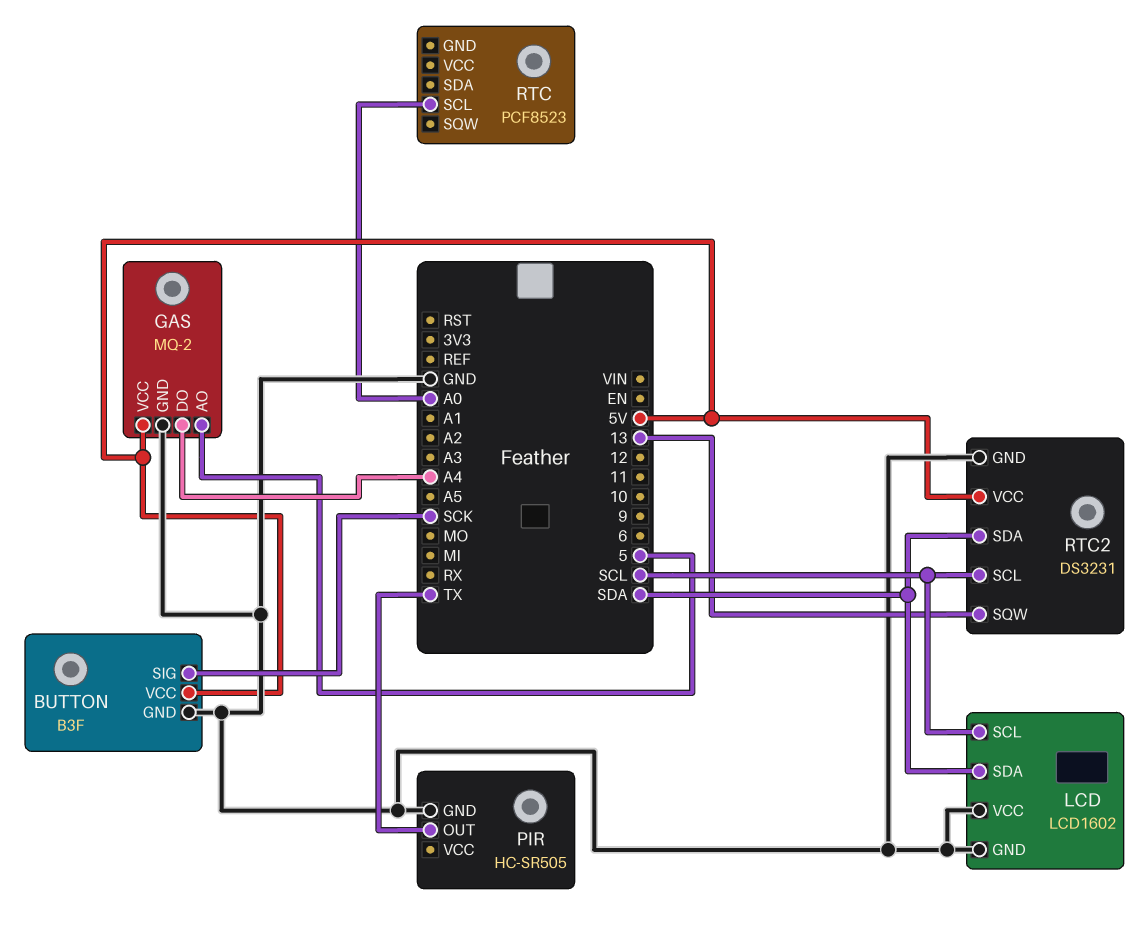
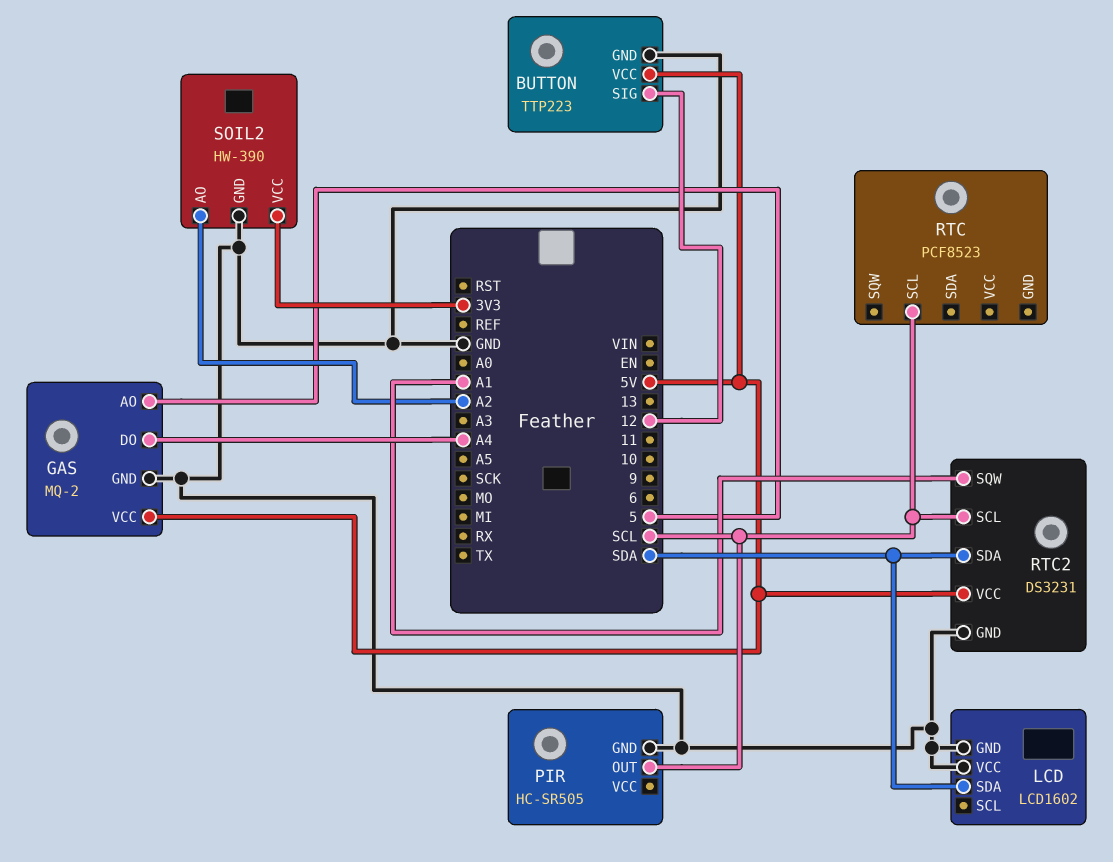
BUTTON: B3F -> TTP223
BUTTON pin SIG: SCK -> 12
LCD pin SCL: SCL -> none
PIR pin OUT: TX -> SCL
RTC pin SCL: A0 -> SCL
RTC2 pin SQW: 13 -> A1
SOIL2: none -> HW-390
SOIL2 pin AO: none -> A2
SOIL2 pin GND: none -> GND
SOIL2 pin VCC: none -> 3V3

